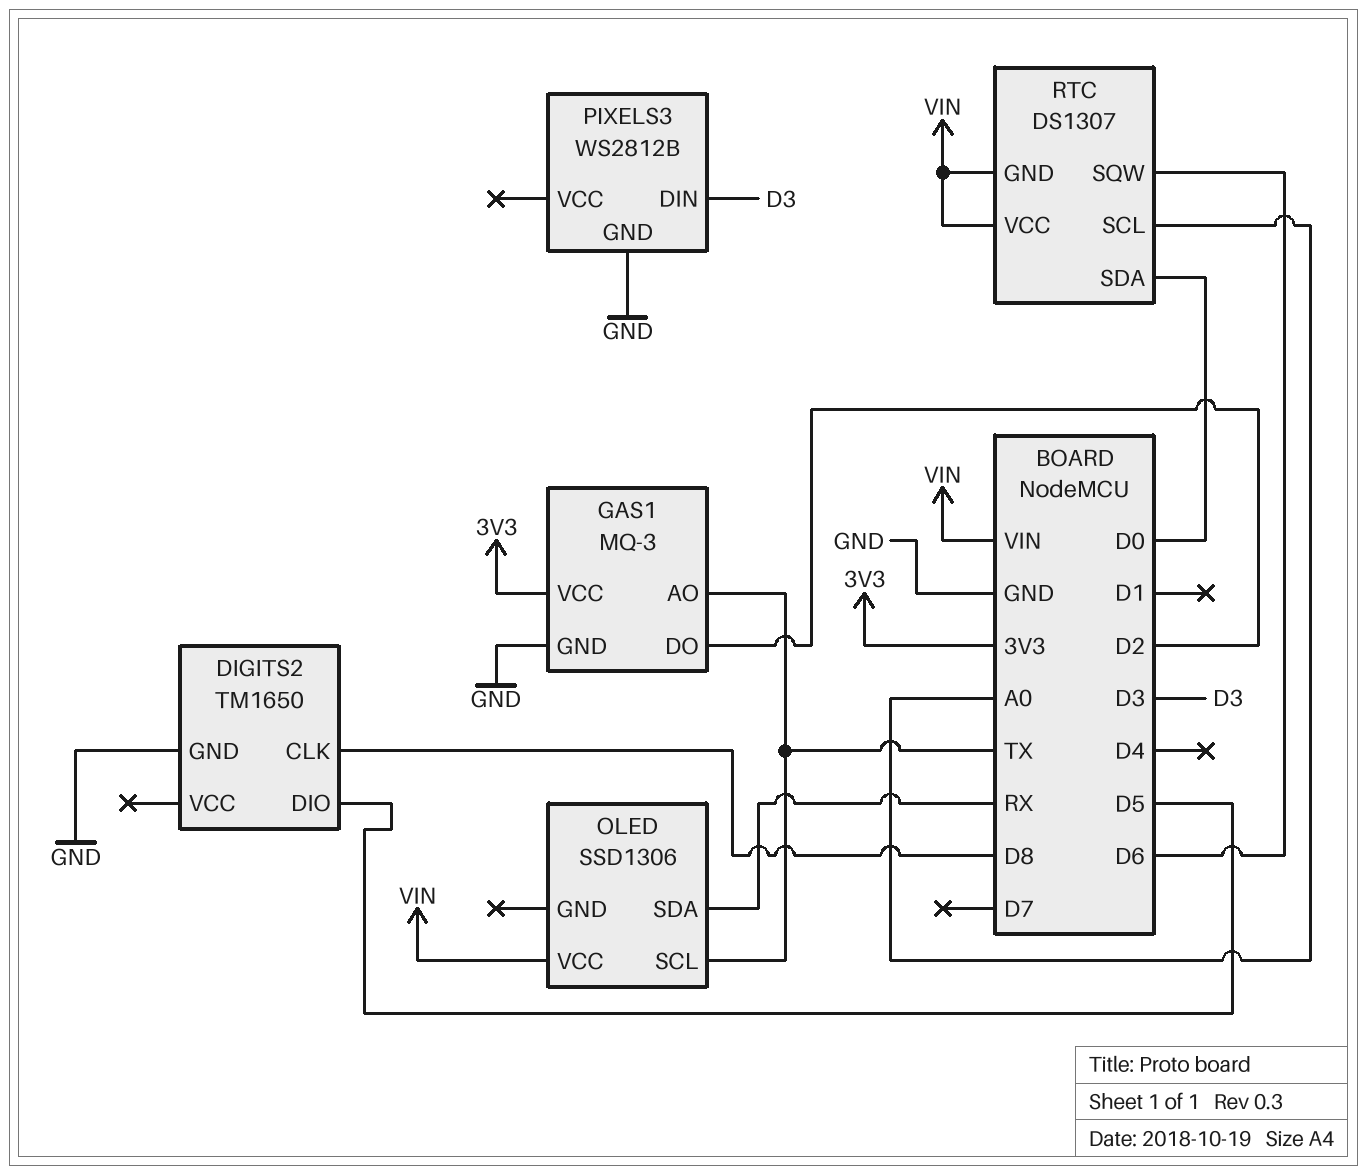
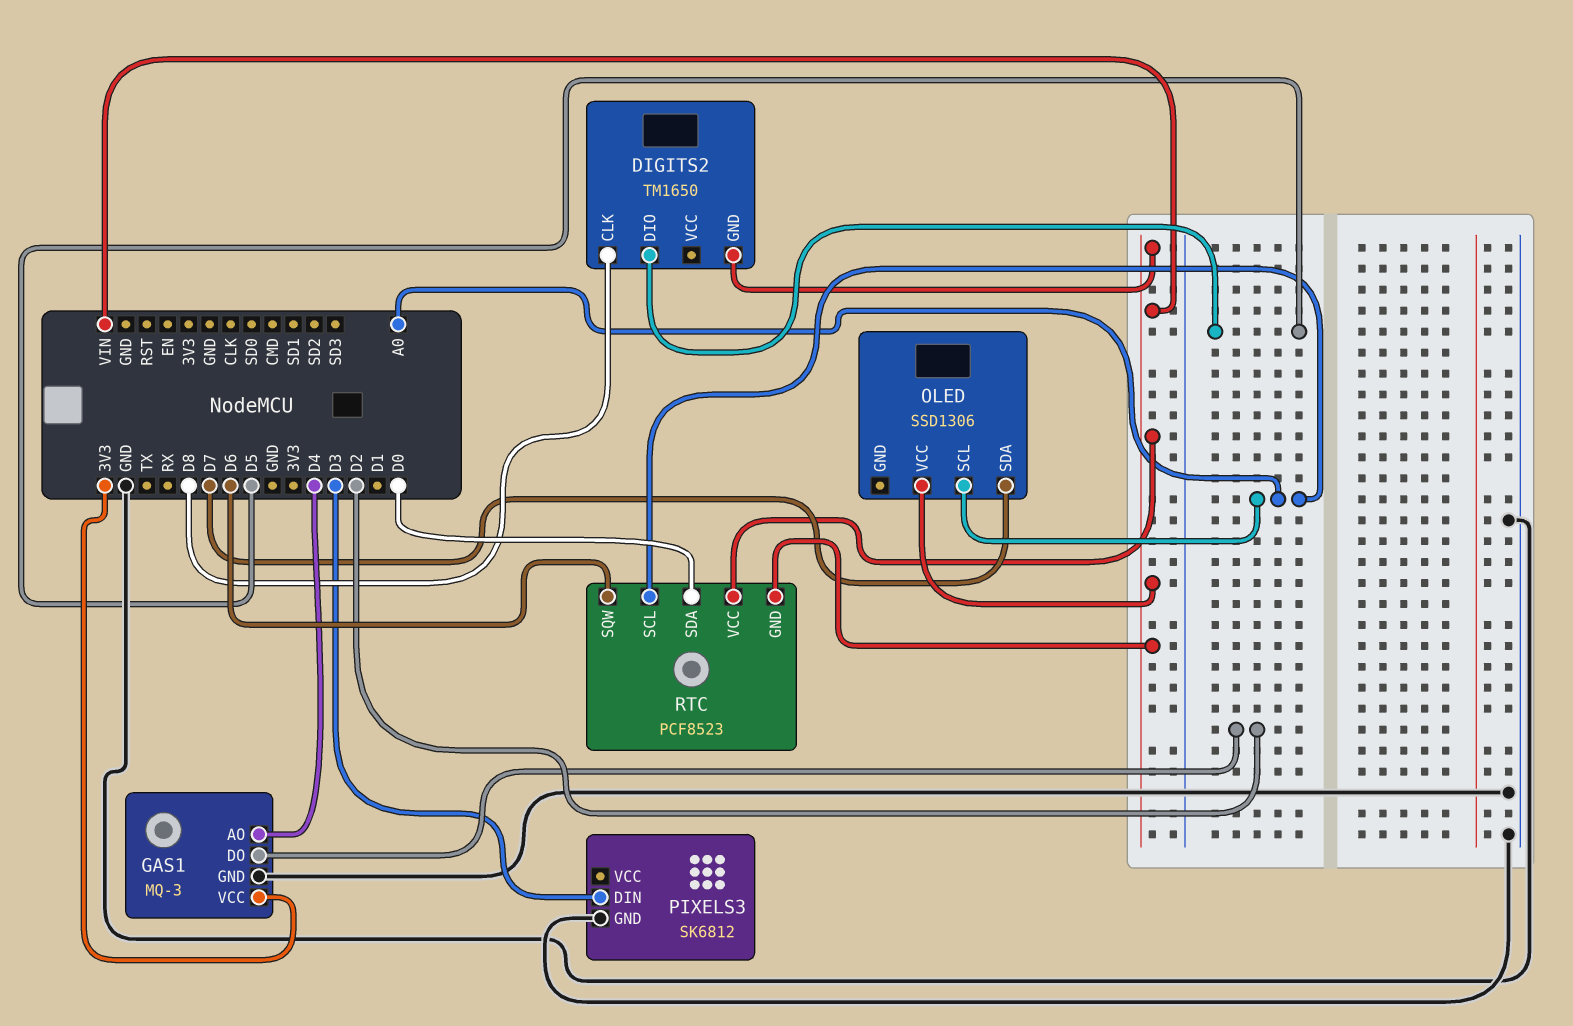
DIGITS2 pin GND: GND -> VIN
GAS1 pin AO: TX -> D4
OLED pin SCL: TX -> A0
OLED pin SDA: RX -> D7
PIXELS3: WS2812B -> SK6812
RTC: DS1307 -> PCF8523

